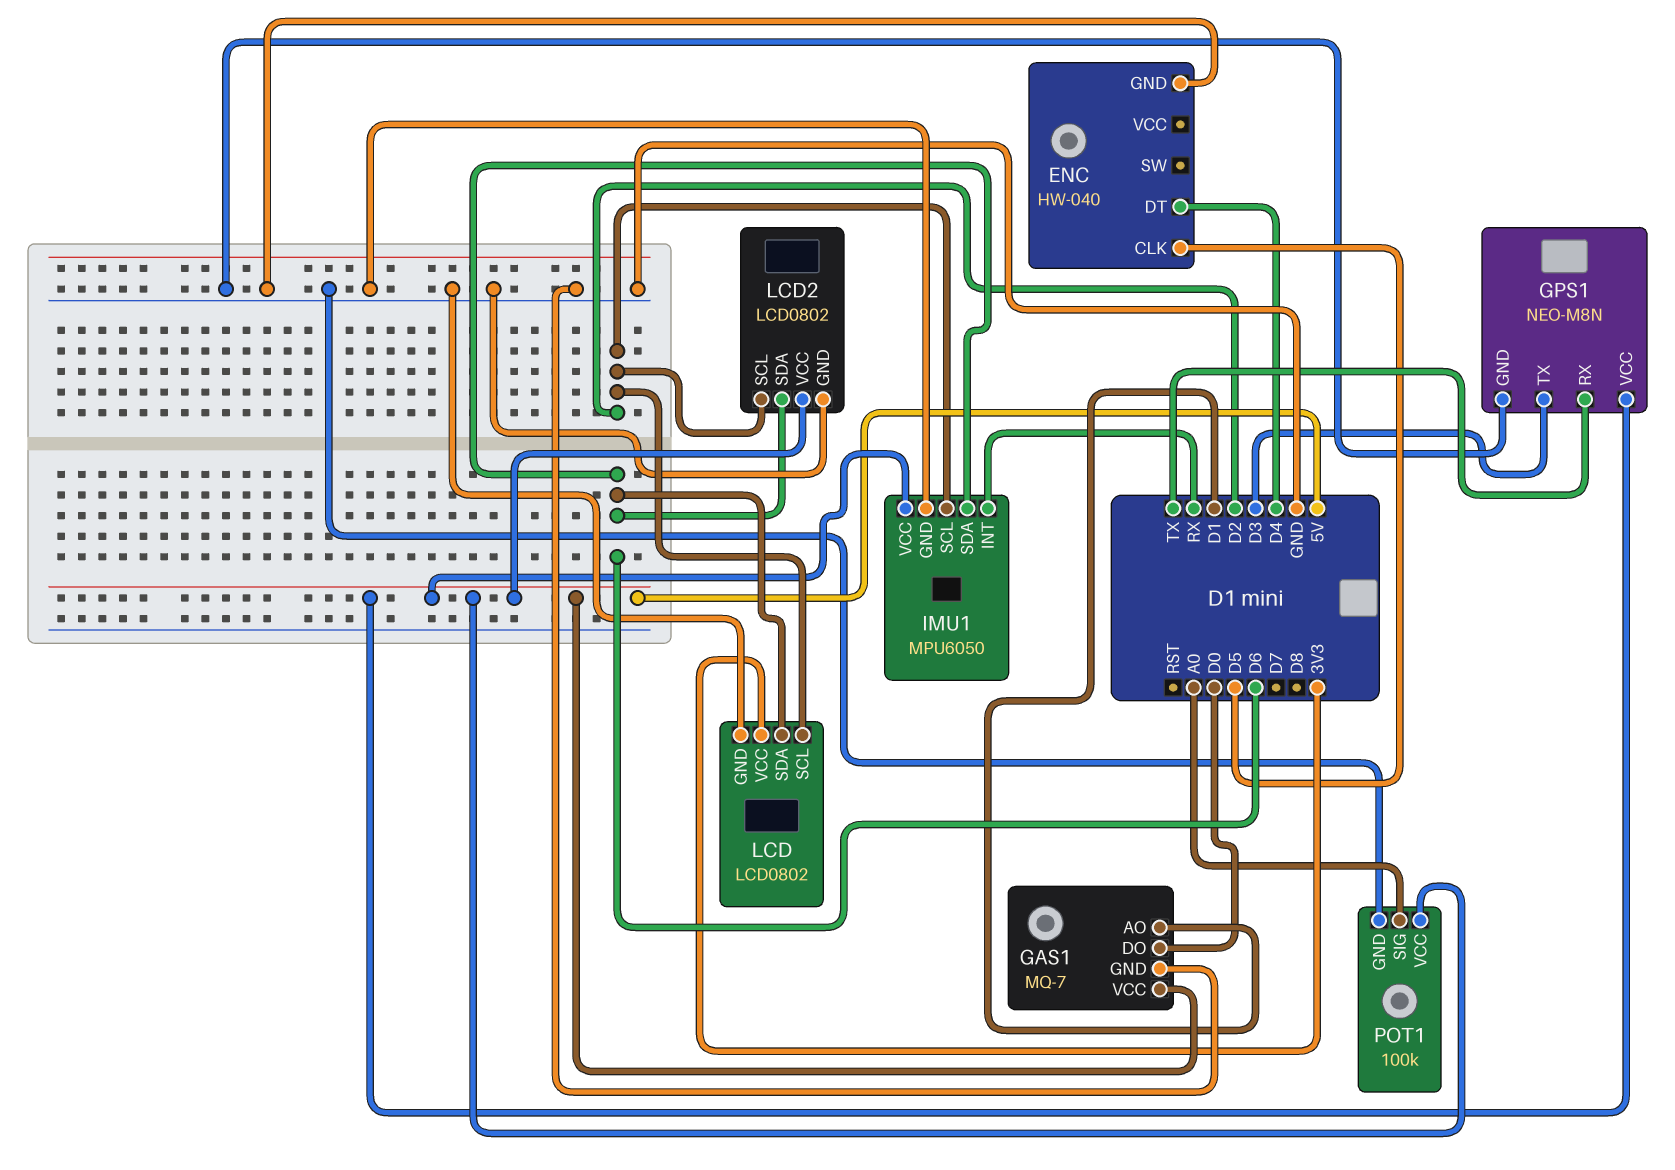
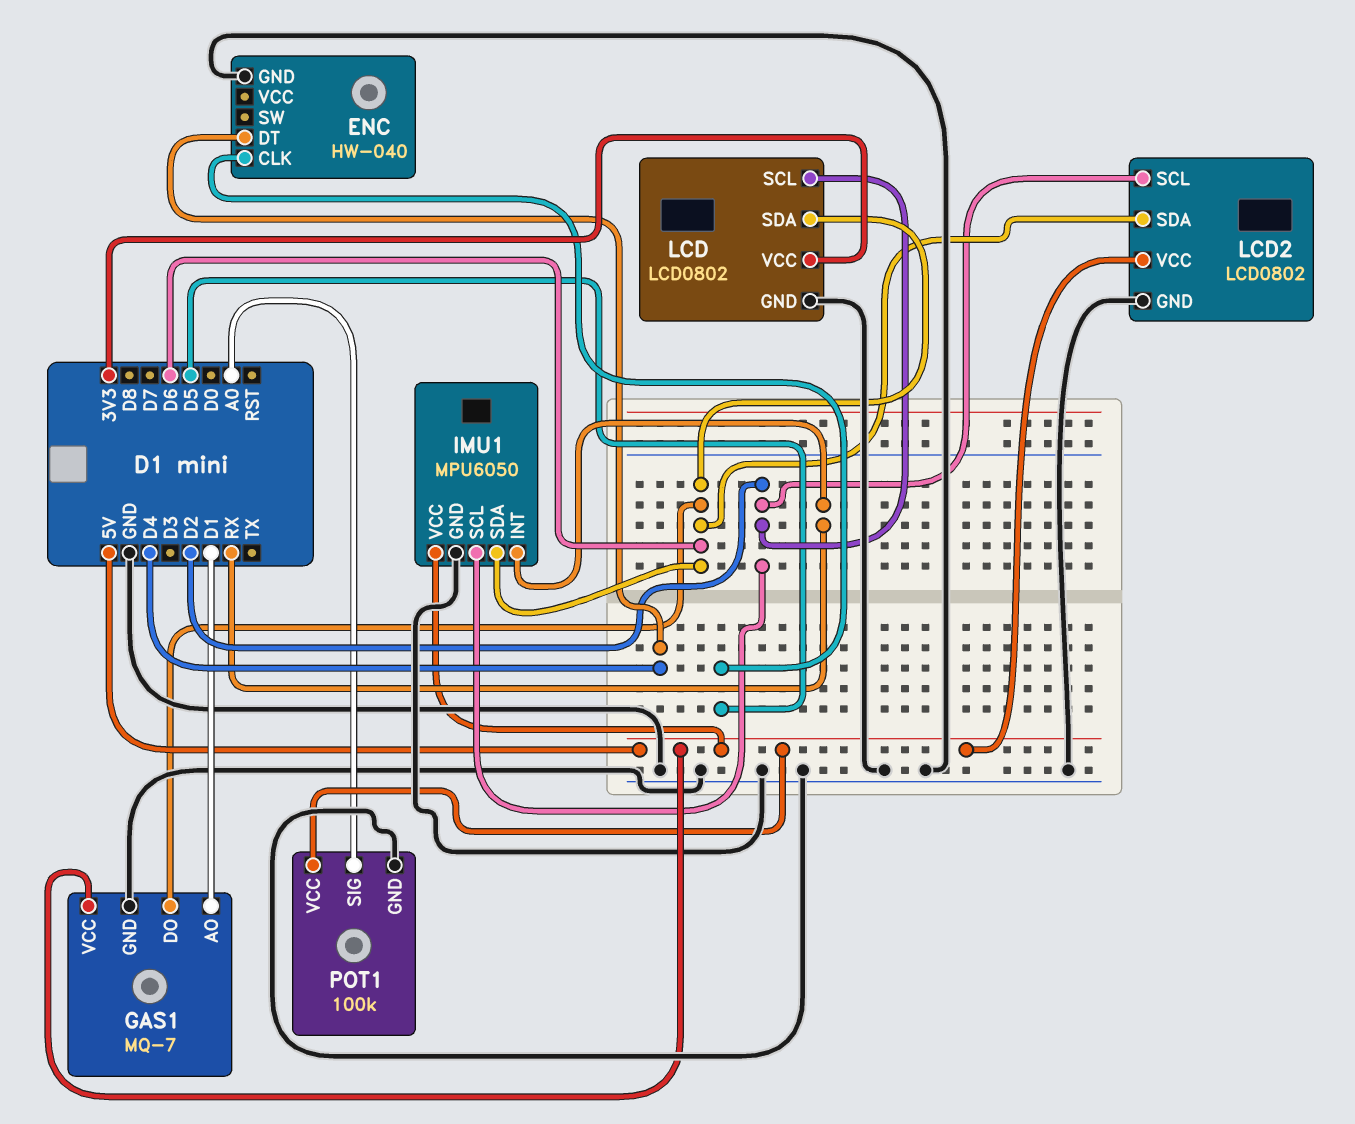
GAS1 pin DO: D0 -> D6
GPS1: NEO-M8N -> none
GPS1 pin GND: GND -> none
GPS1 pin RX: TX -> none
GPS1 pin TX: D3 -> none
GPS1 pin VCC: 5V -> none

